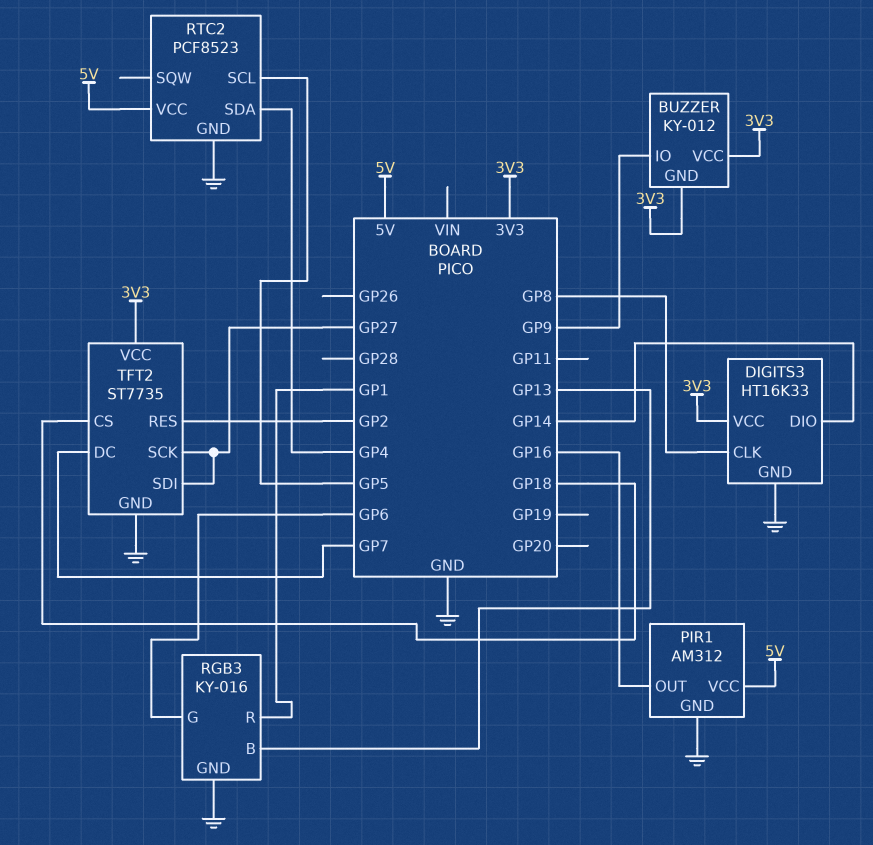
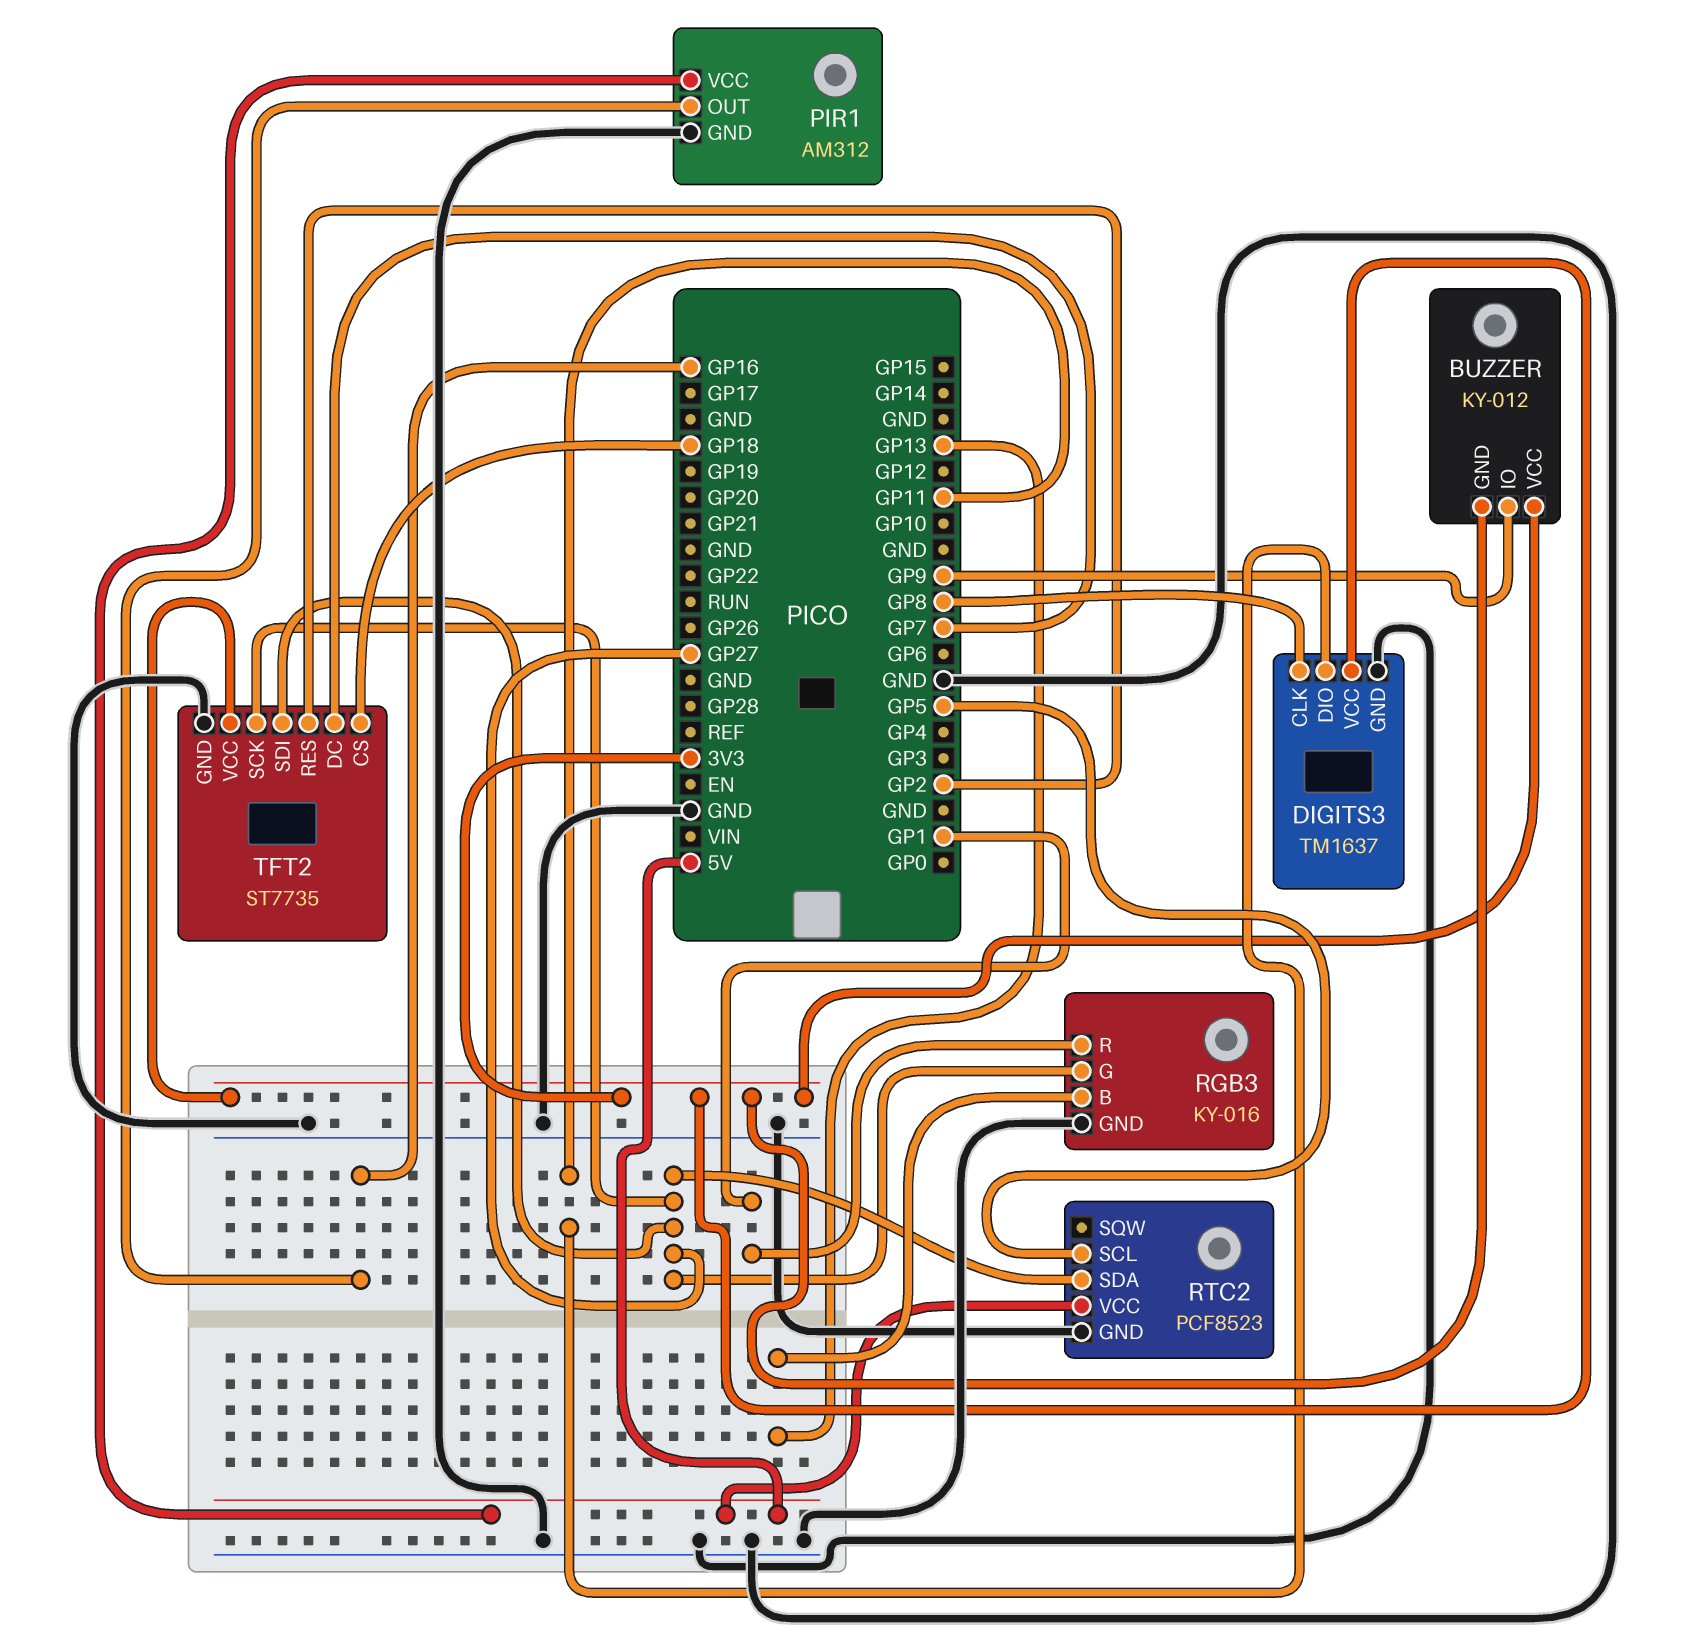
DIGITS3: HT16K33 -> TM1637
DIGITS3 pin DIO: GP14 -> GP11
RGB3 pin G: GP6 -> GP27
RTC2 pin SDA: GP4 -> GP27

